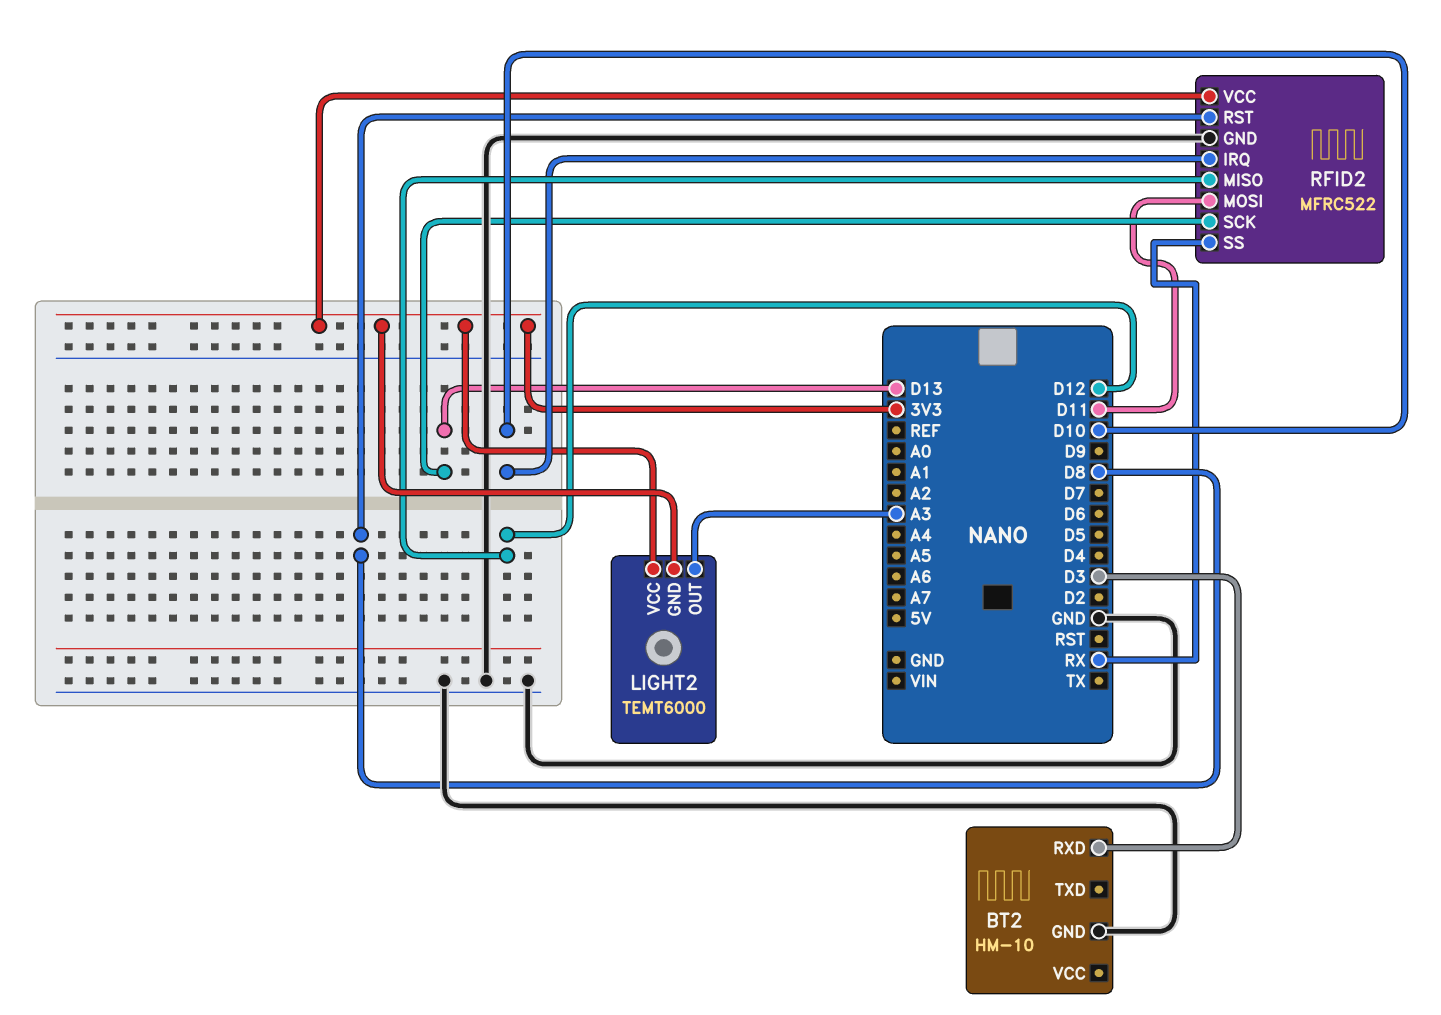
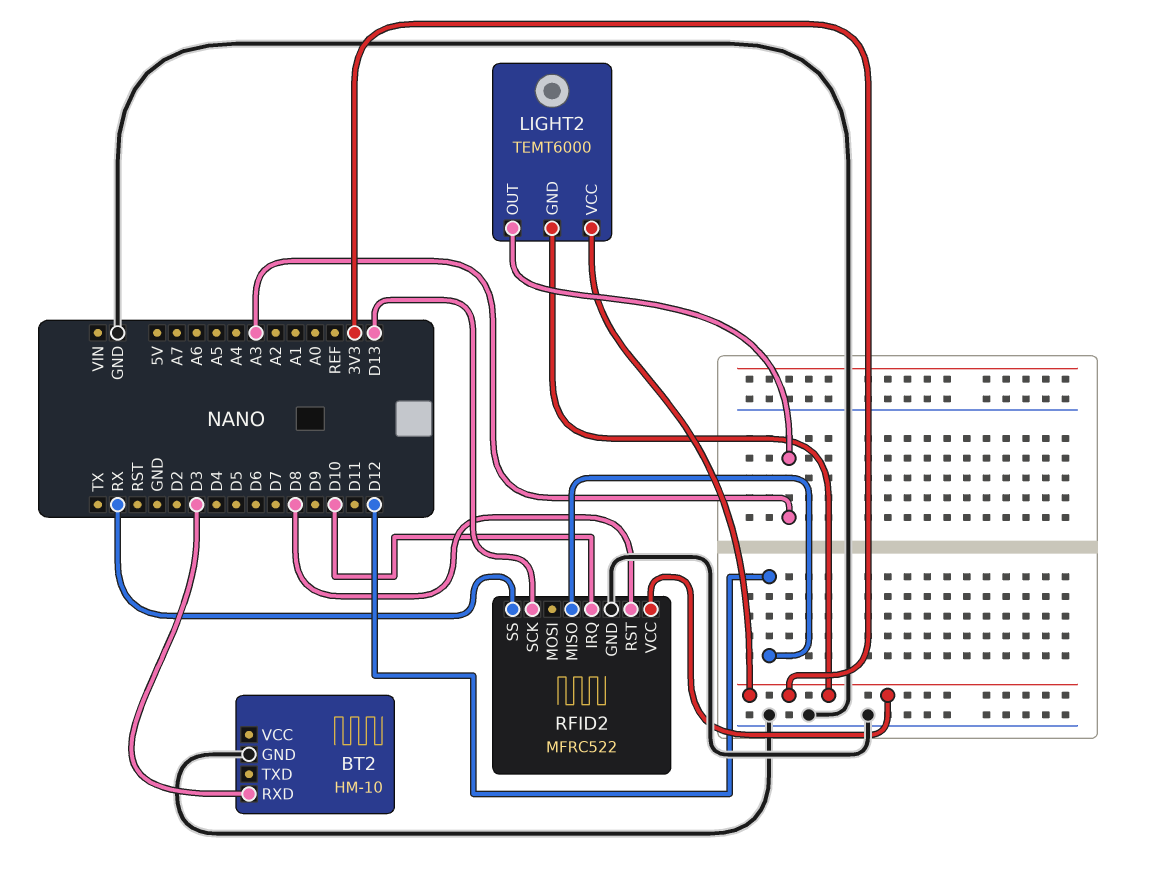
RFID2 pin MOSI: D11 -> none

